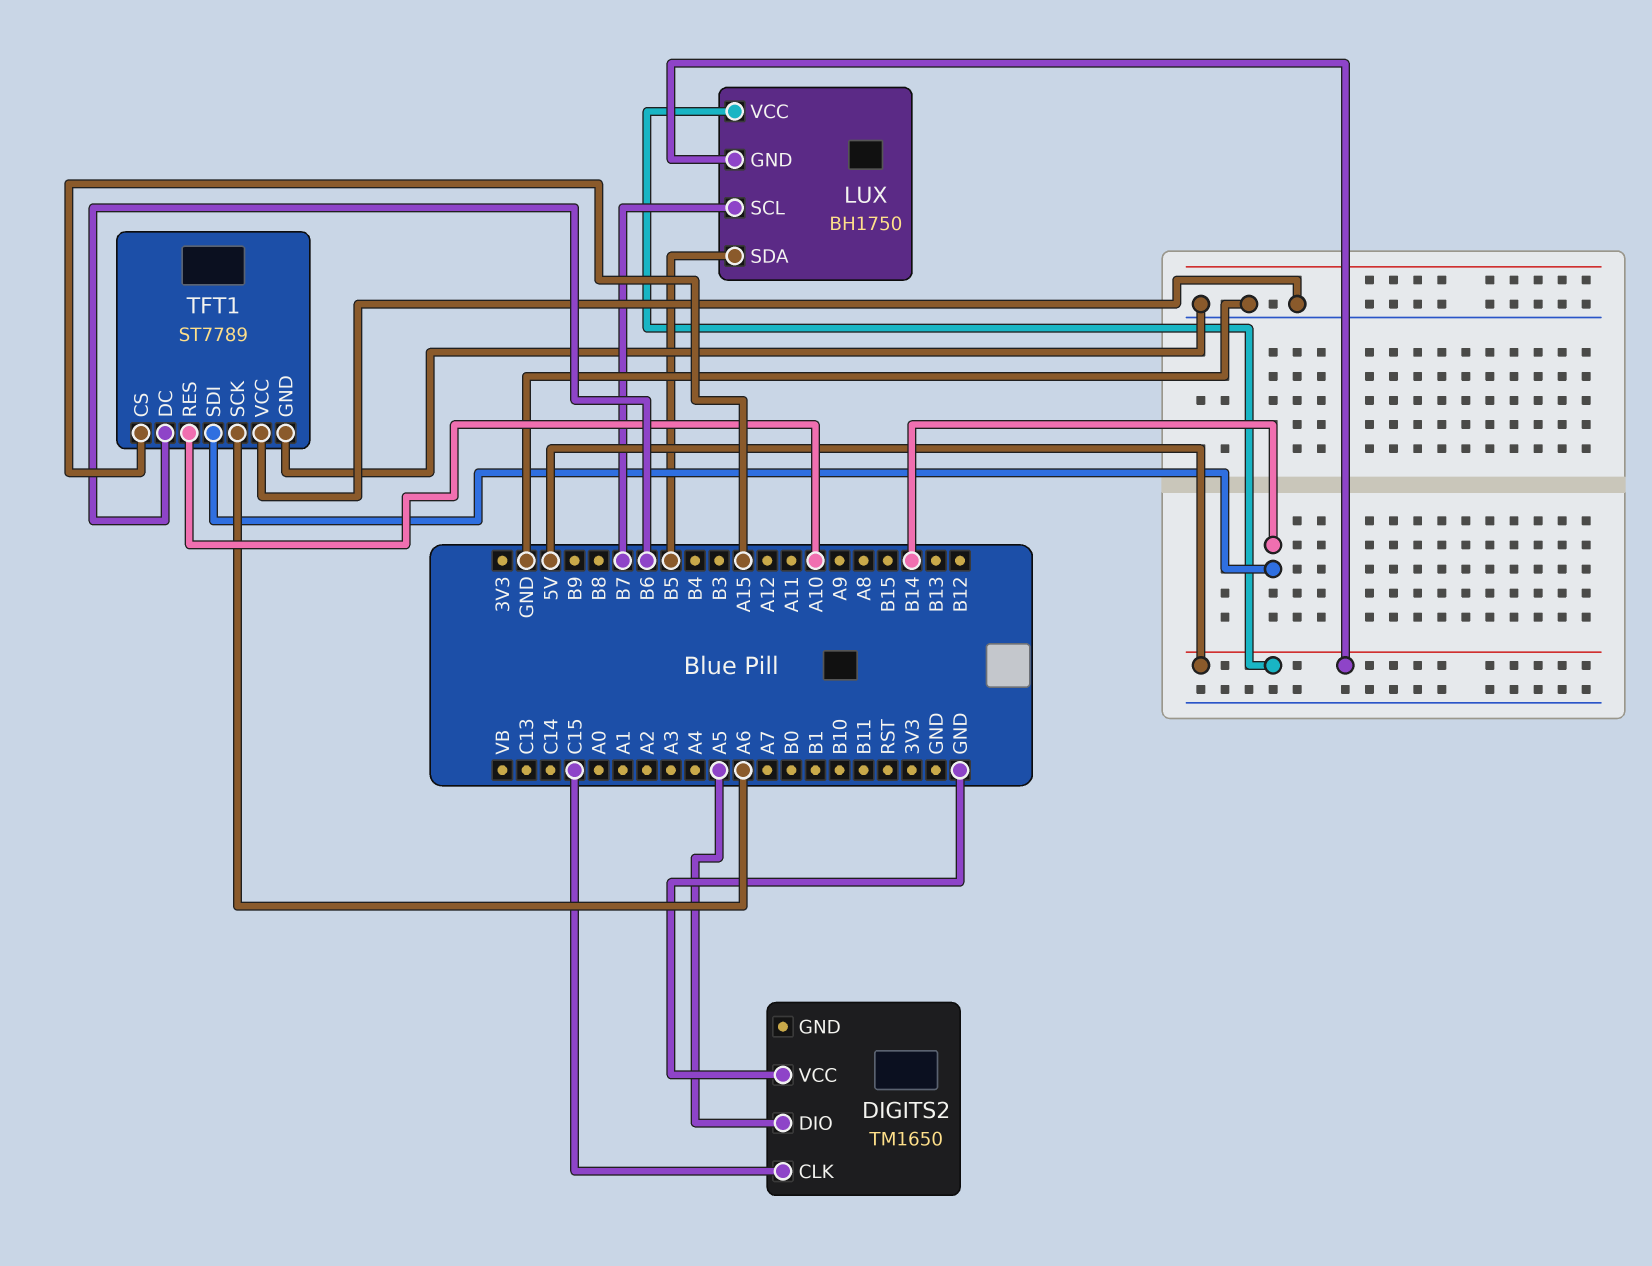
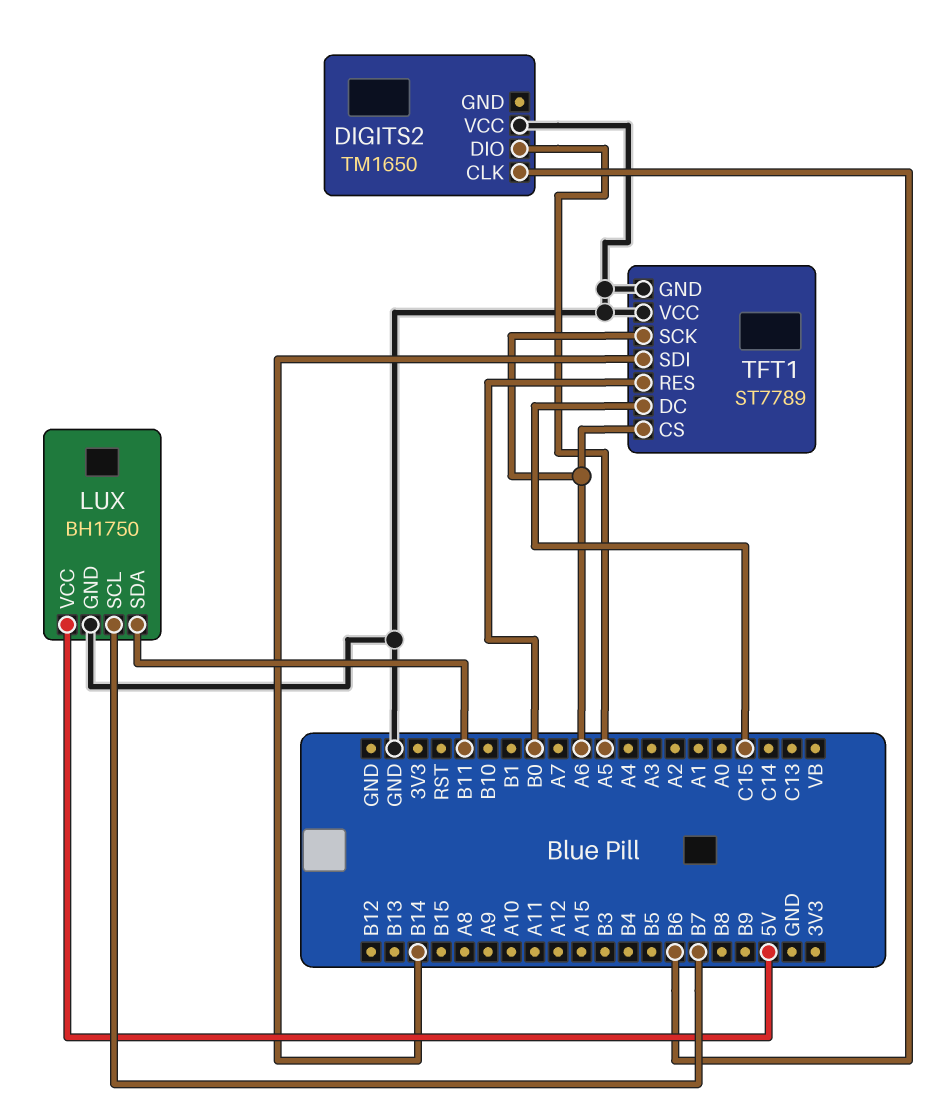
DIGITS2 pin CLK: C15 -> B6
LUX pin GND: 5V -> GND
LUX pin SDA: B5 -> B11
TFT1 pin CS: A15 -> A6
TFT1 pin DC: B6 -> C15
TFT1 pin RES: A10 -> B0

